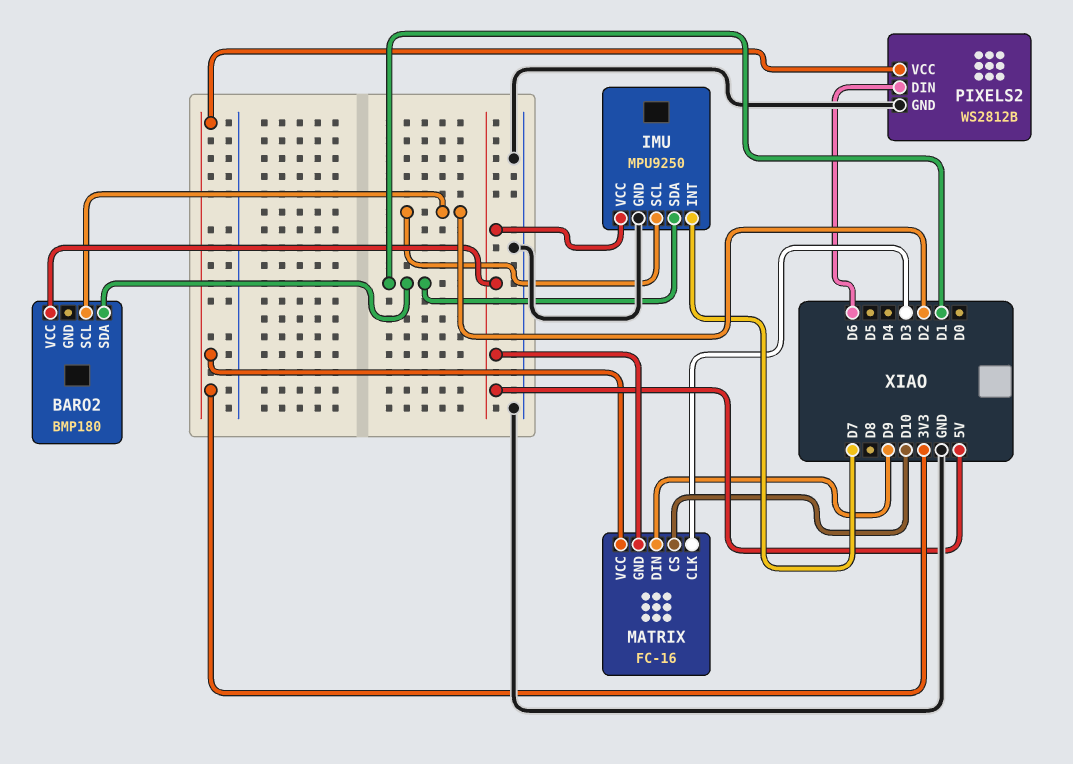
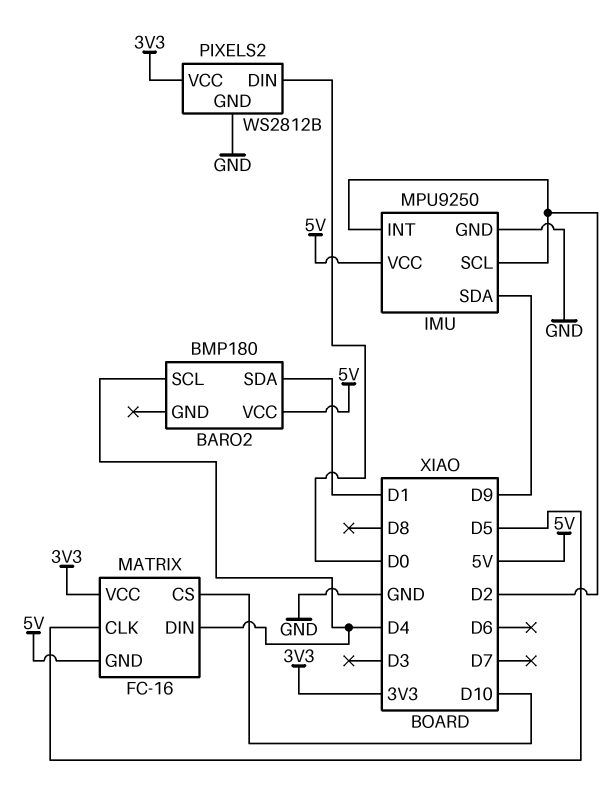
BARO2 pin SCL: D2 -> D4
IMU pin INT: D7 -> D2
IMU pin SDA: D1 -> D9
MATRIX pin CLK: D3 -> D5
MATRIX pin DIN: D9 -> D4
PIXELS2 pin DIN: D6 -> D0

